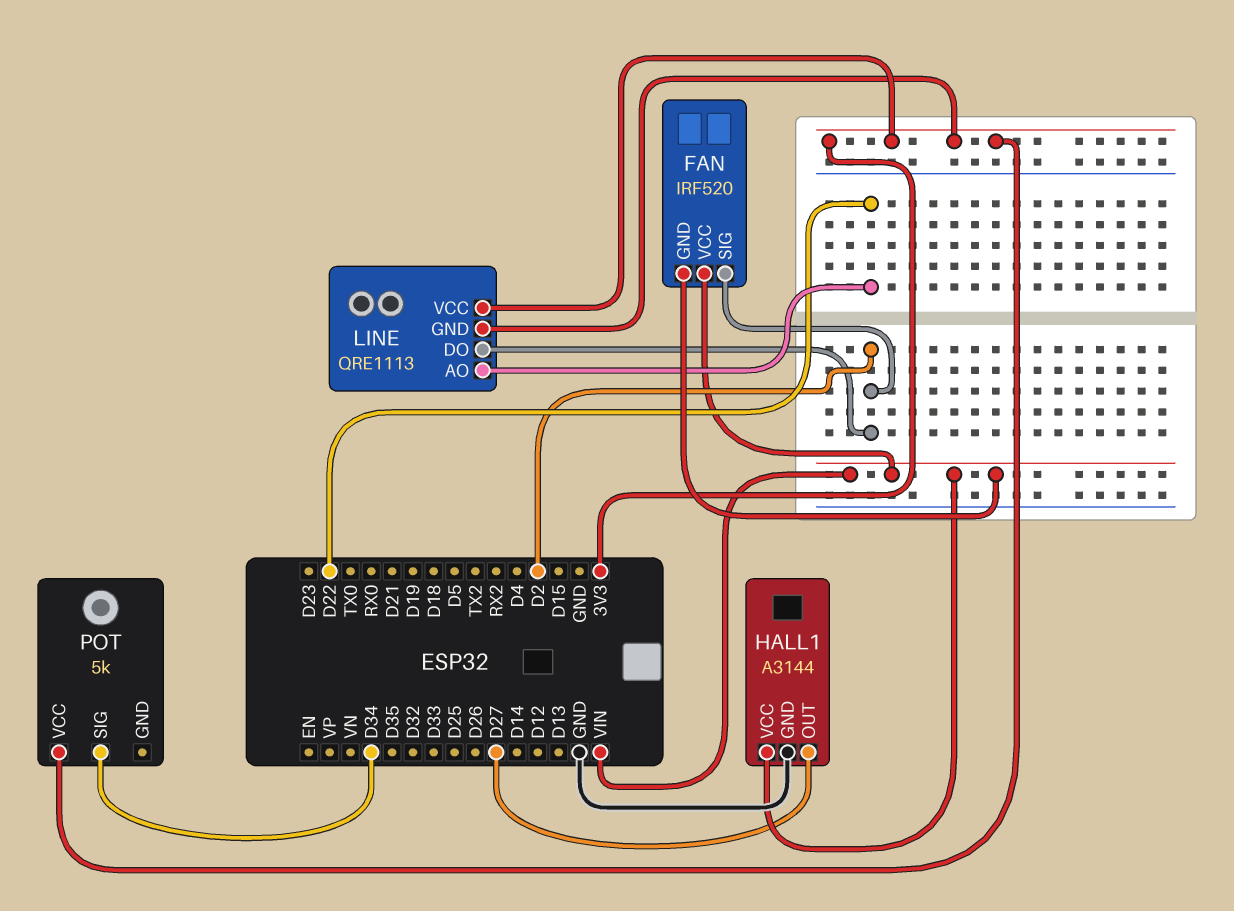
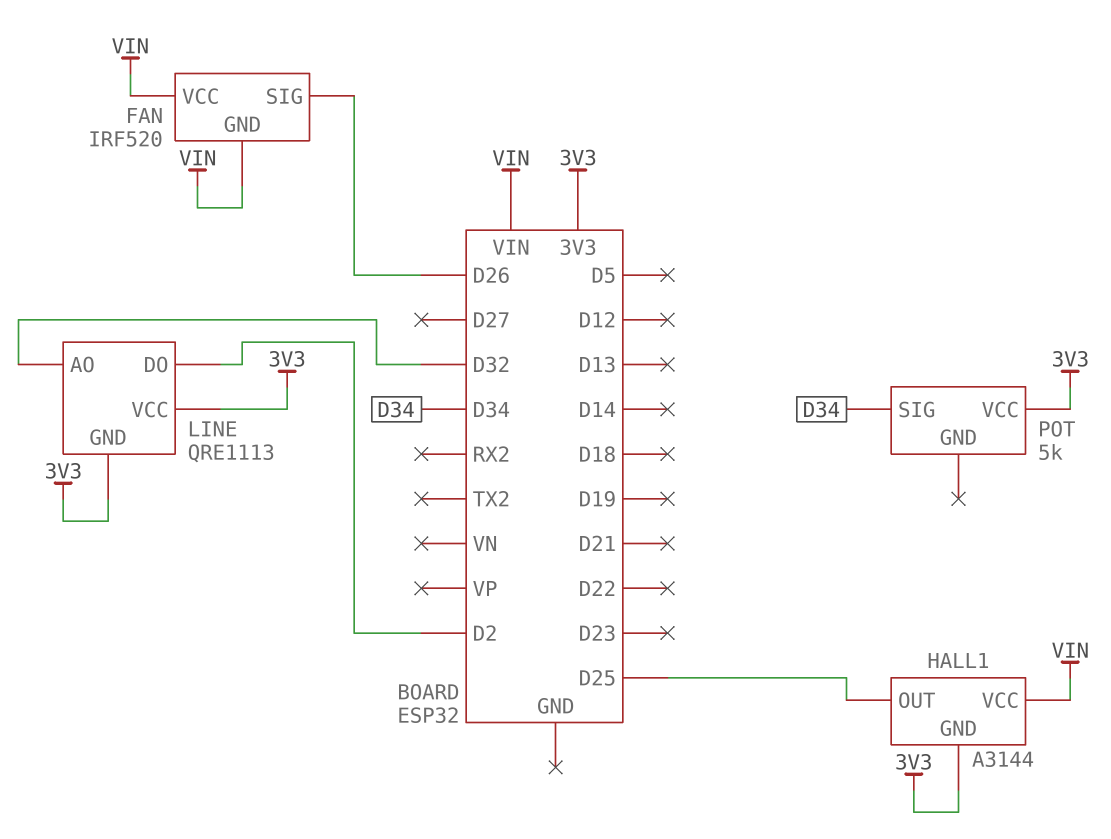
FAN pin SIG: D2 -> D26
HALL1 pin GND: GND -> 3V3
HALL1 pin OUT: D27 -> D25
LINE pin AO: D22 -> D32

